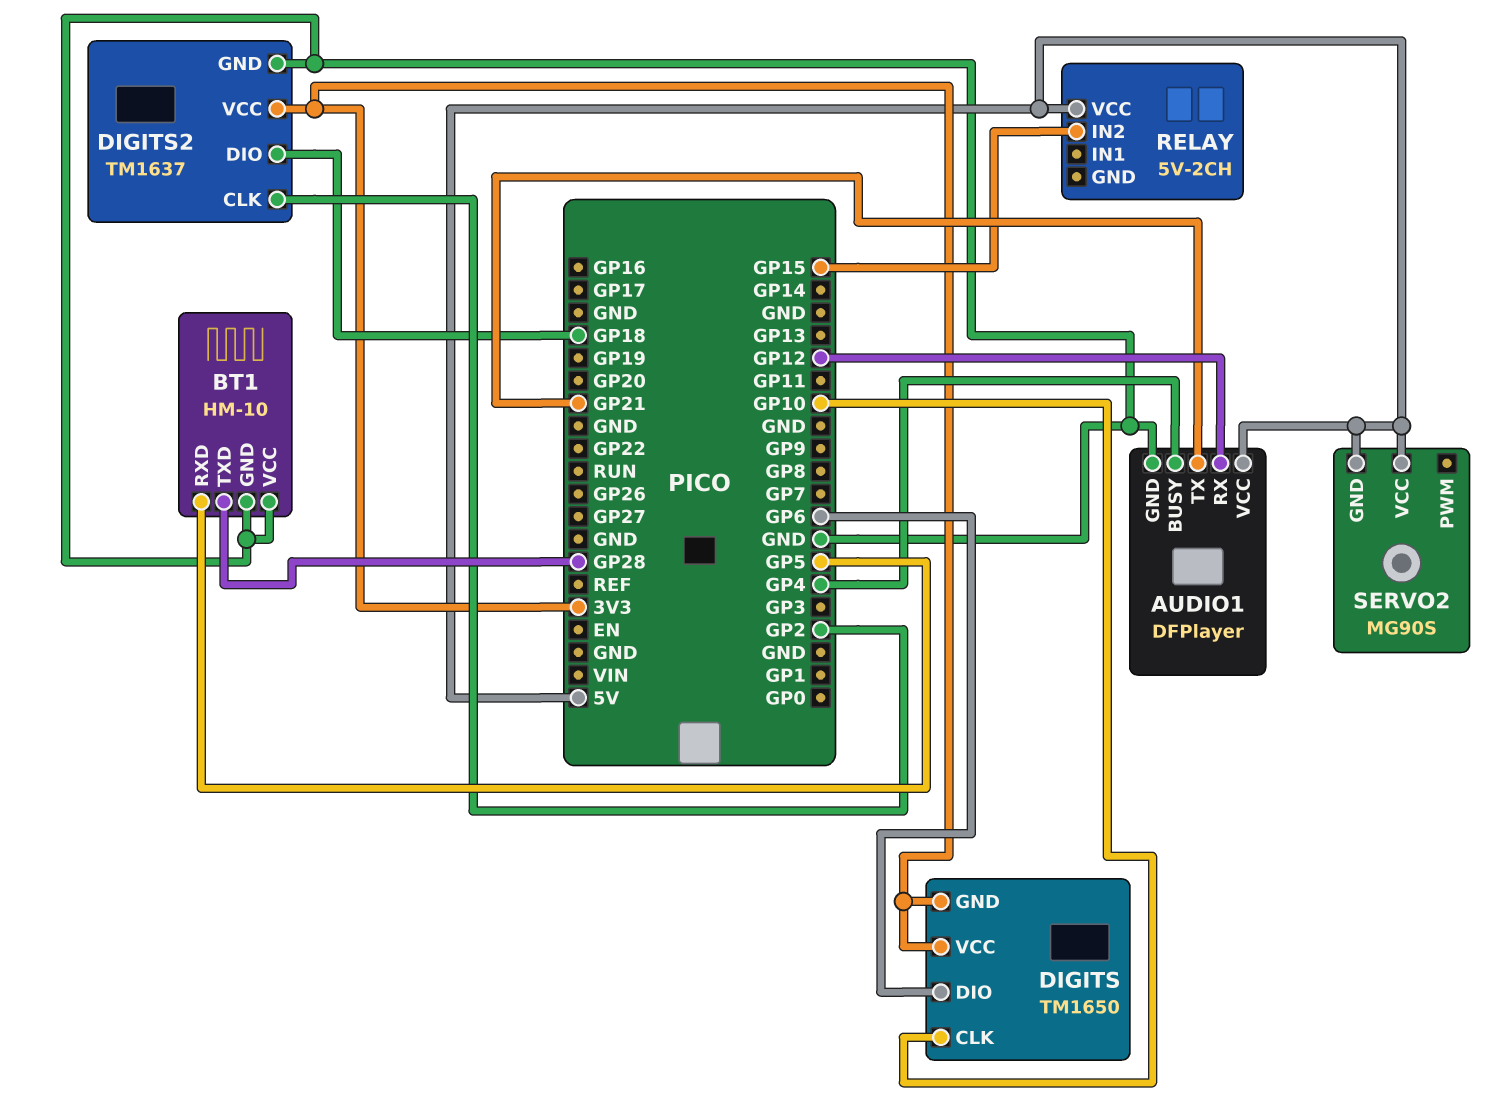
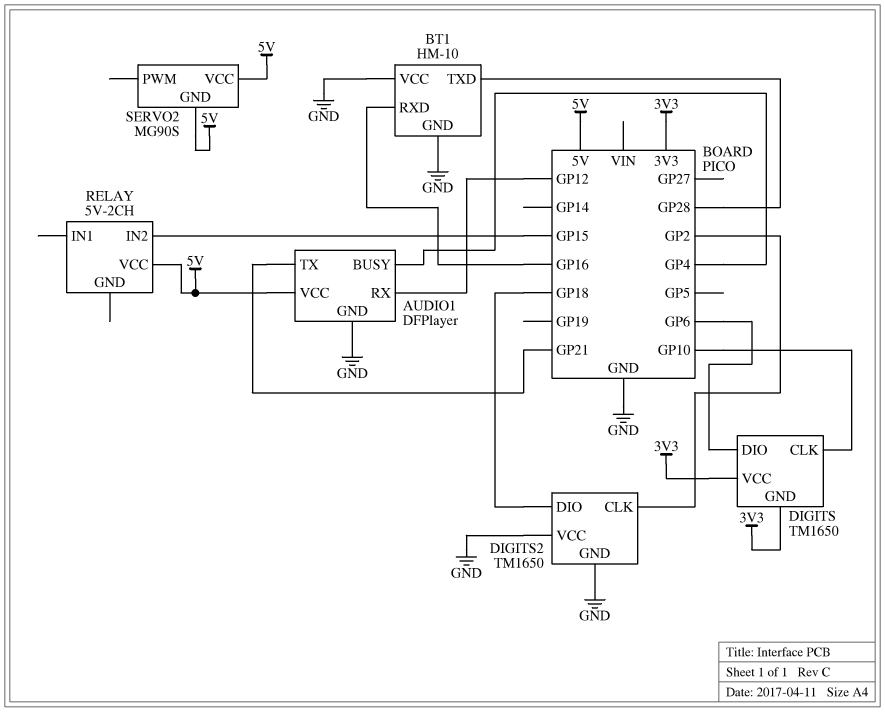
BT1 pin RXD: GP5 -> GP16
DIGITS2: TM1637 -> TM1650
DIGITS2 pin VCC: 3V3 -> GND

